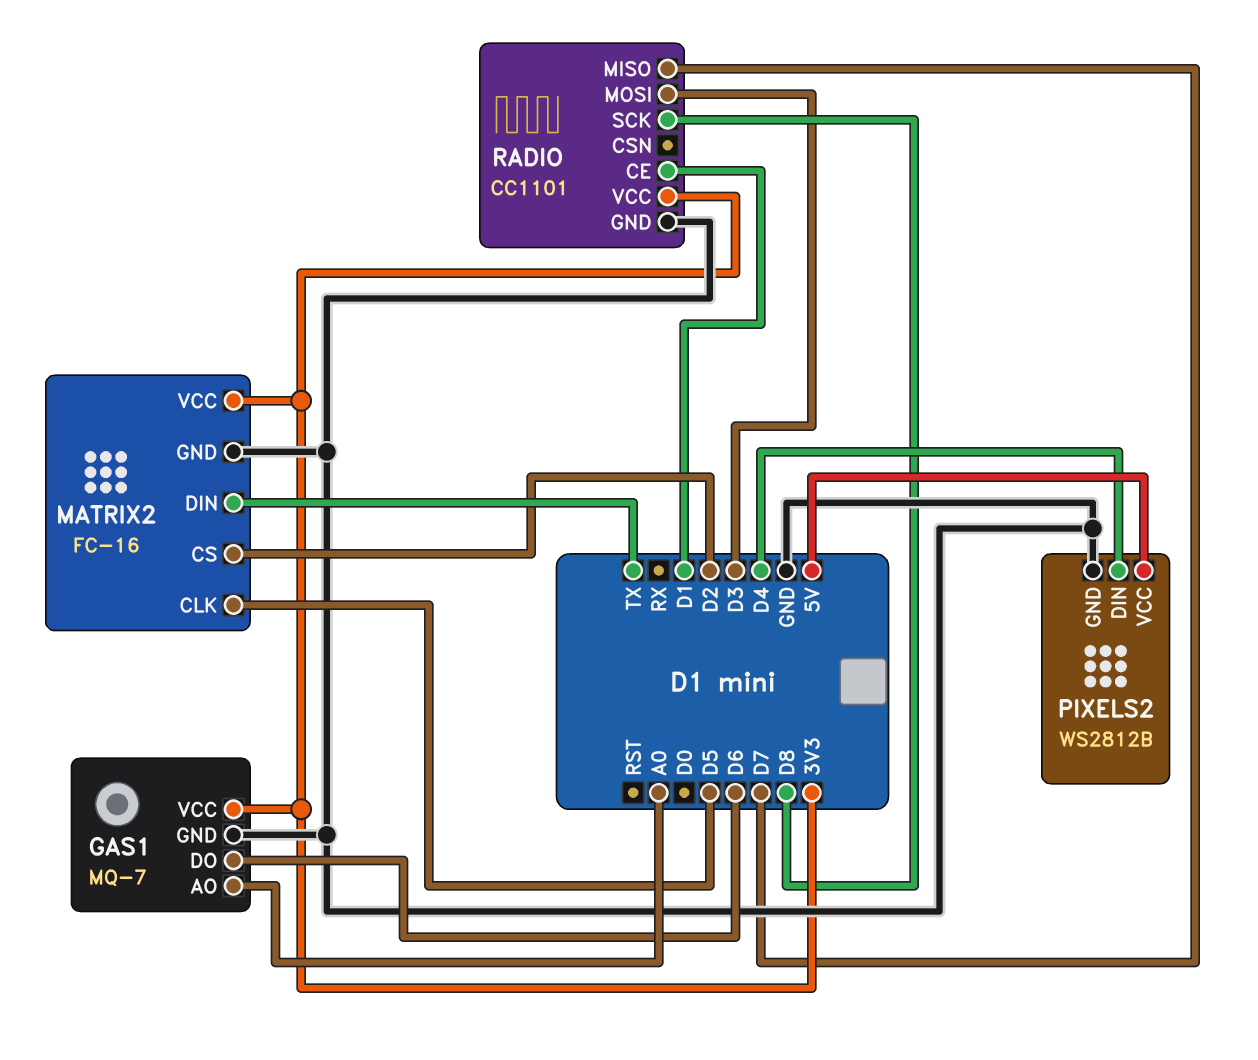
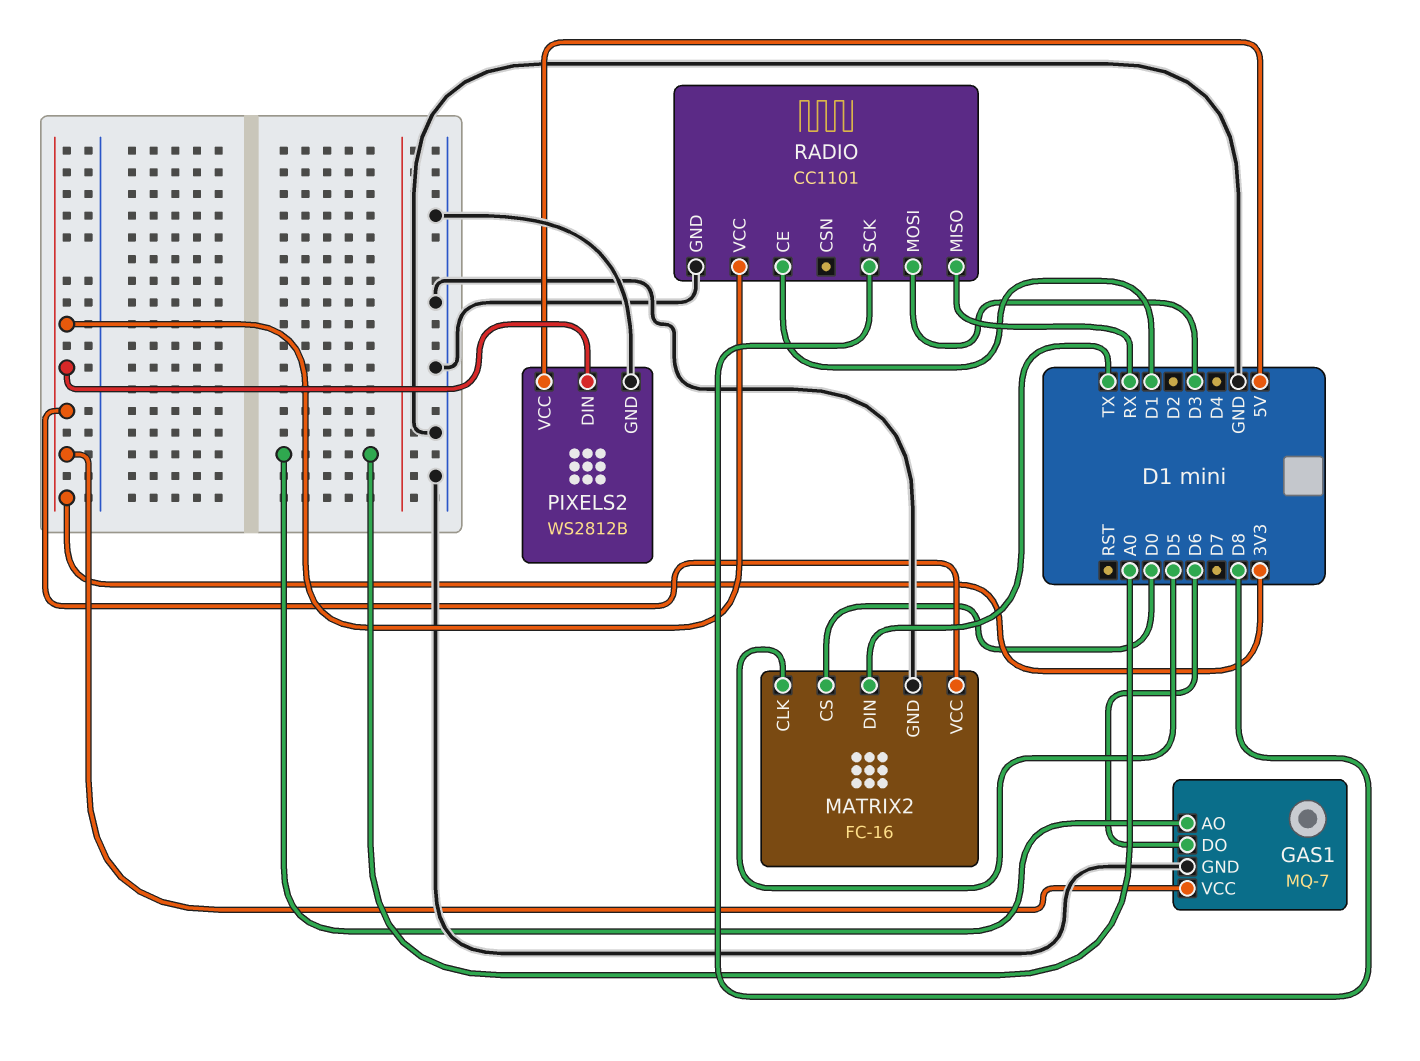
MATRIX2 pin CS: D2 -> D0
PIXELS2 pin DIN: D4 -> 3V3
RADIO pin MISO: D7 -> RX

